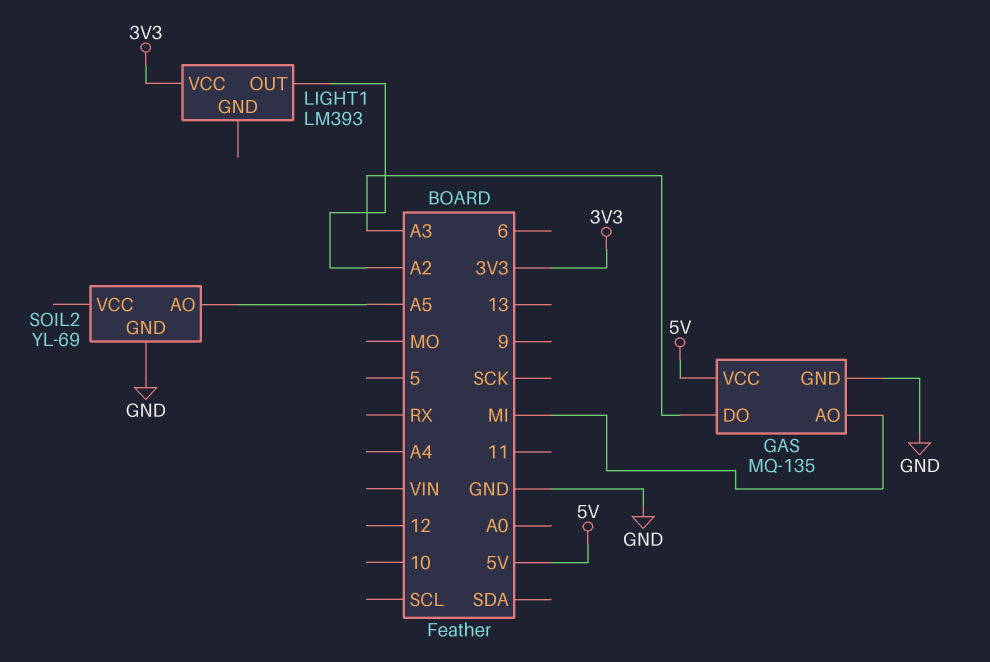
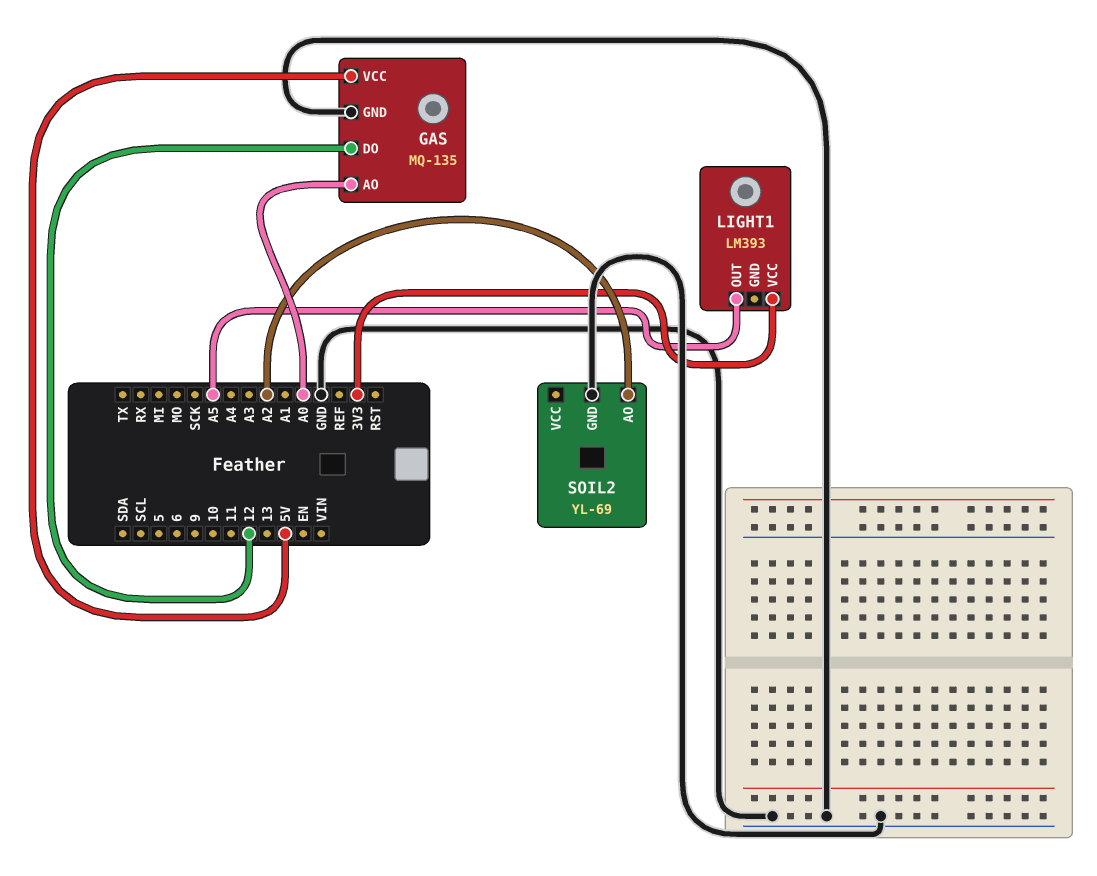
GAS pin AO: MI -> A0
GAS pin DO: A3 -> 12
LIGHT1 pin OUT: A2 -> A5
SOIL2 pin AO: A5 -> A2

